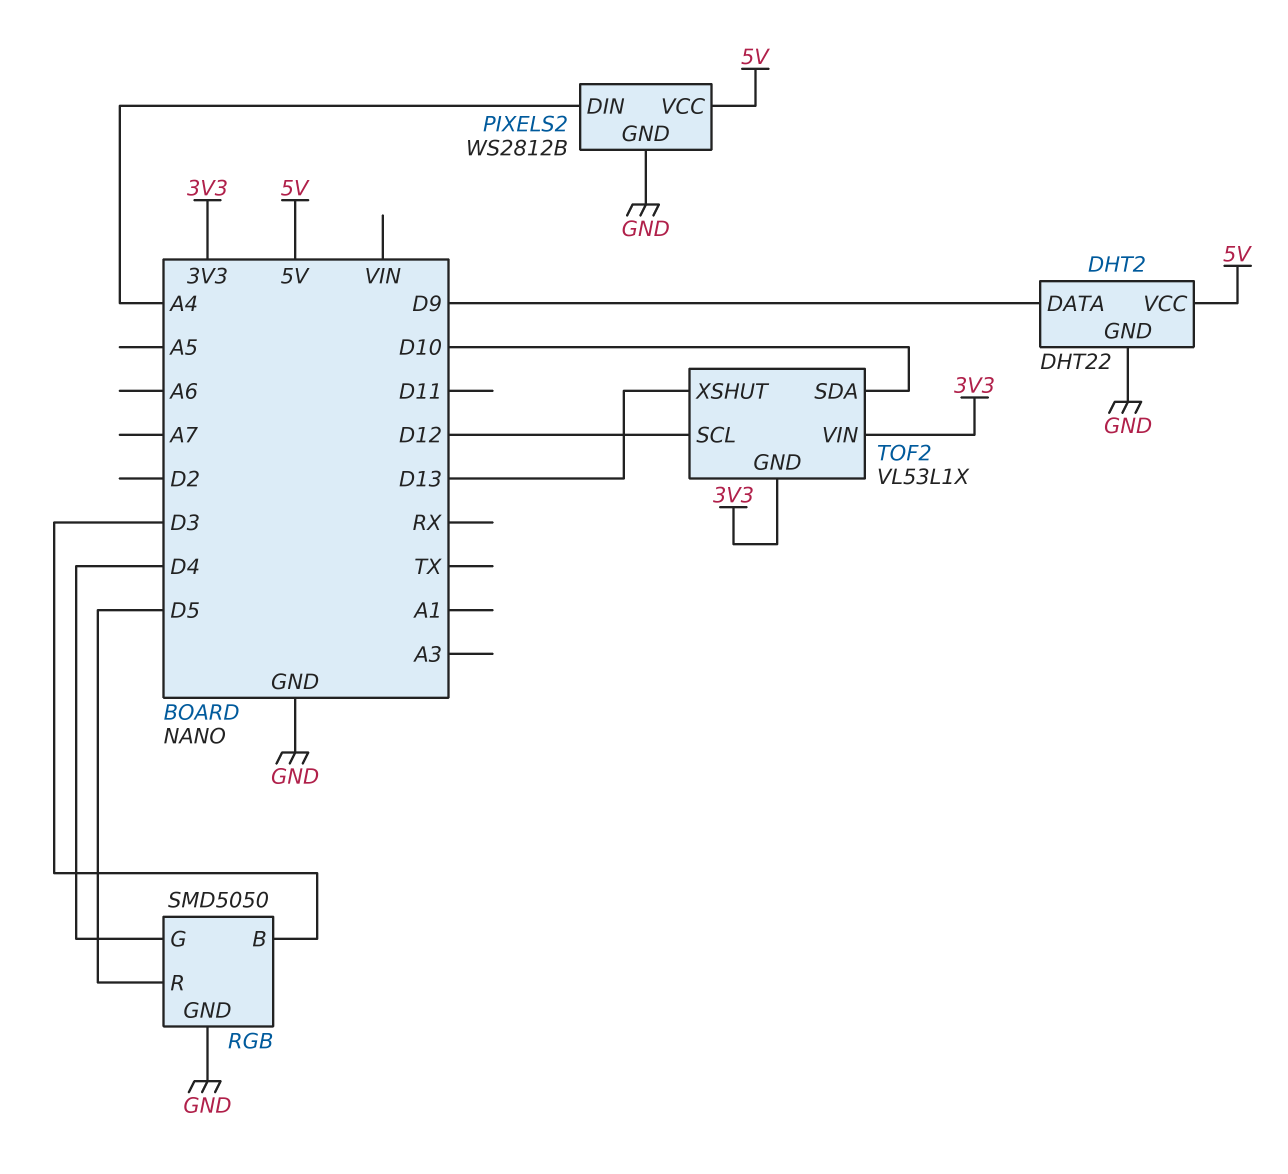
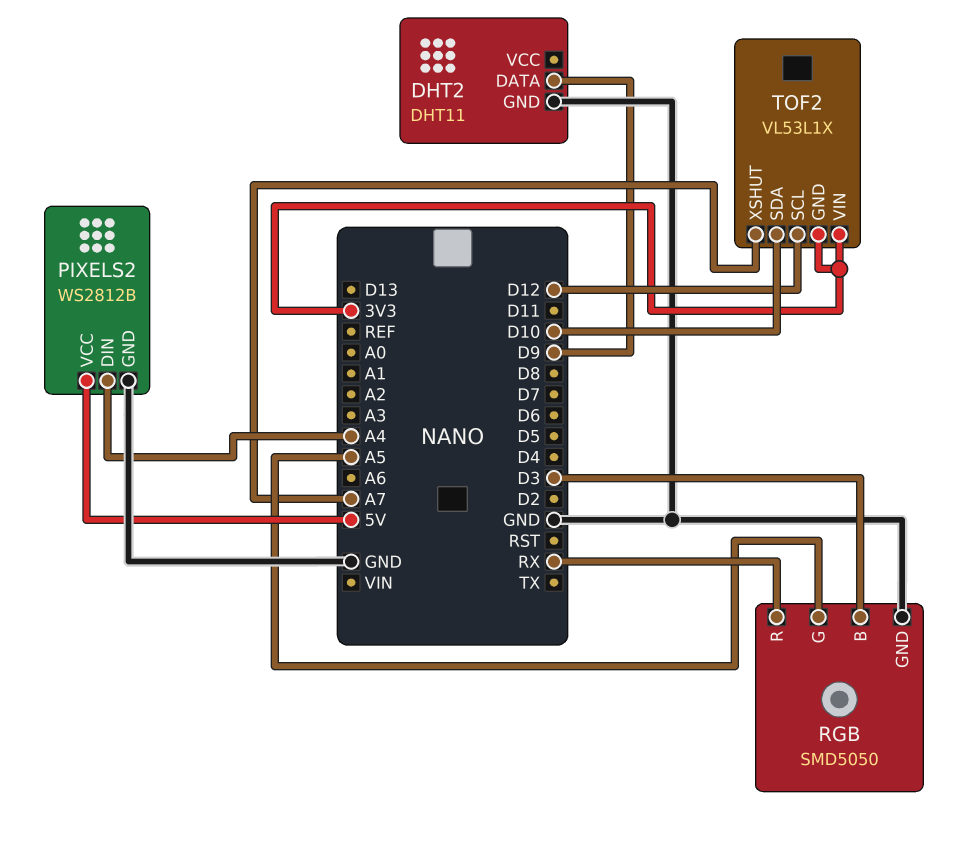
DHT2: DHT22 -> DHT11
DHT2 pin VCC: 5V -> none
RGB pin G: D4 -> A5
RGB pin R: D5 -> RX
TOF2 pin XSHUT: D13 -> A7

